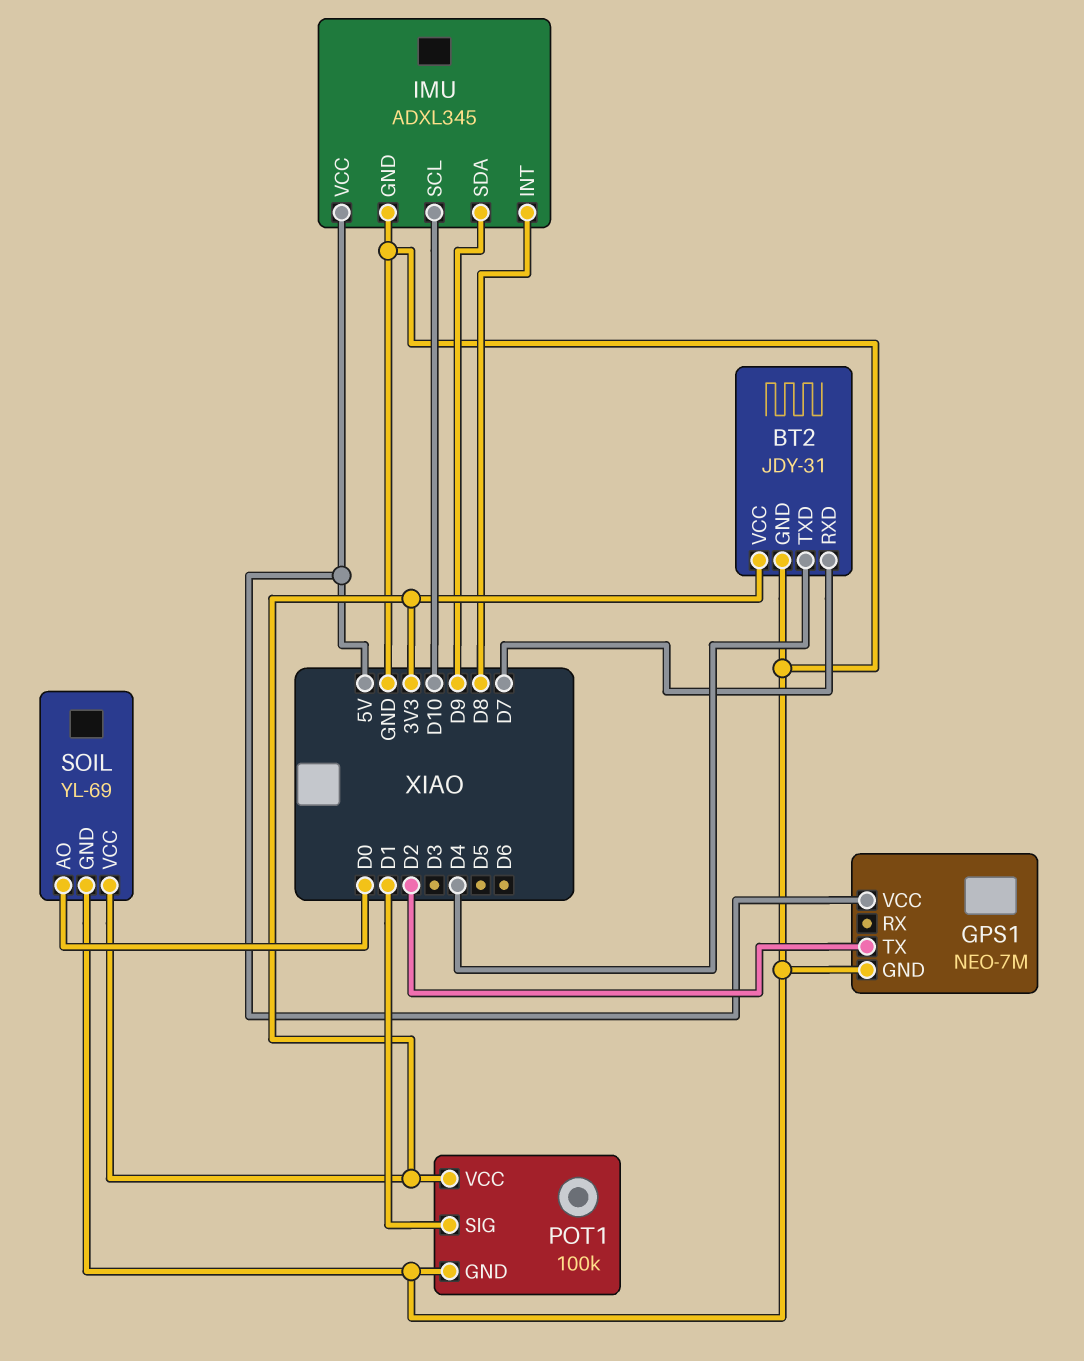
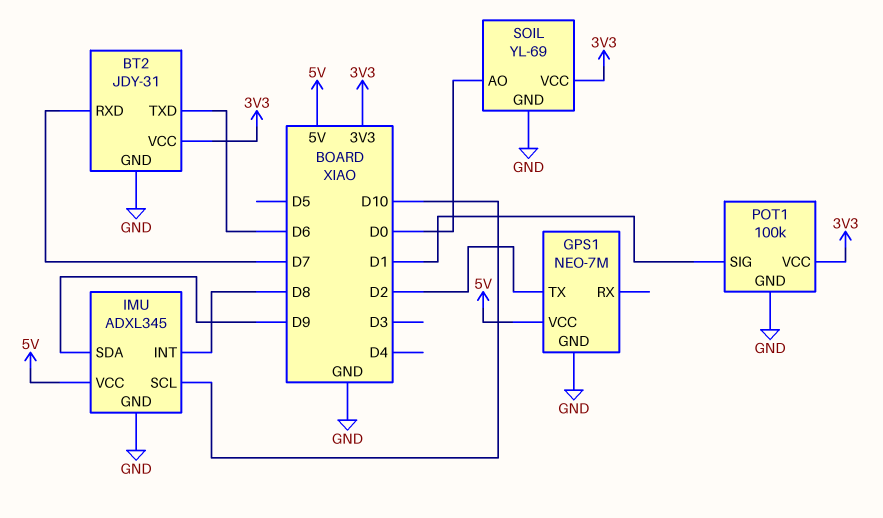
BT2 pin TXD: D4 -> D6

